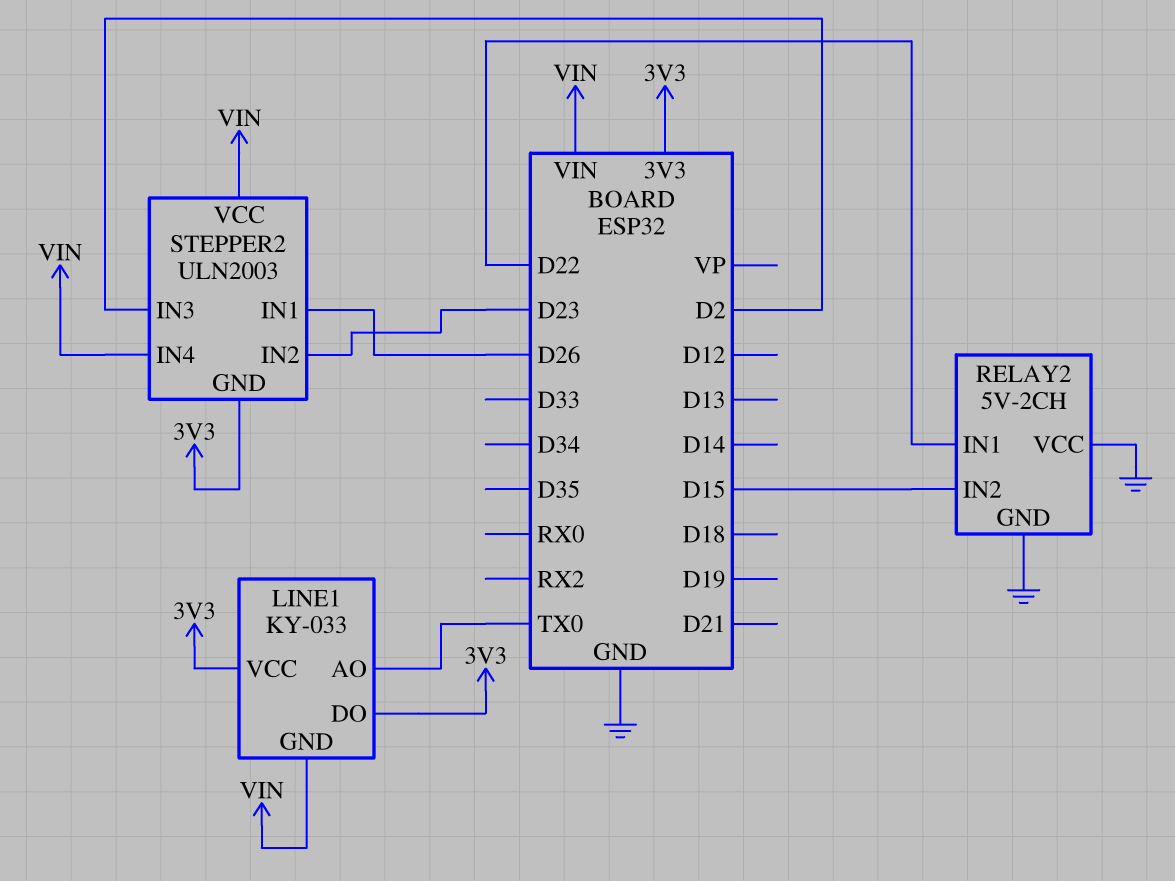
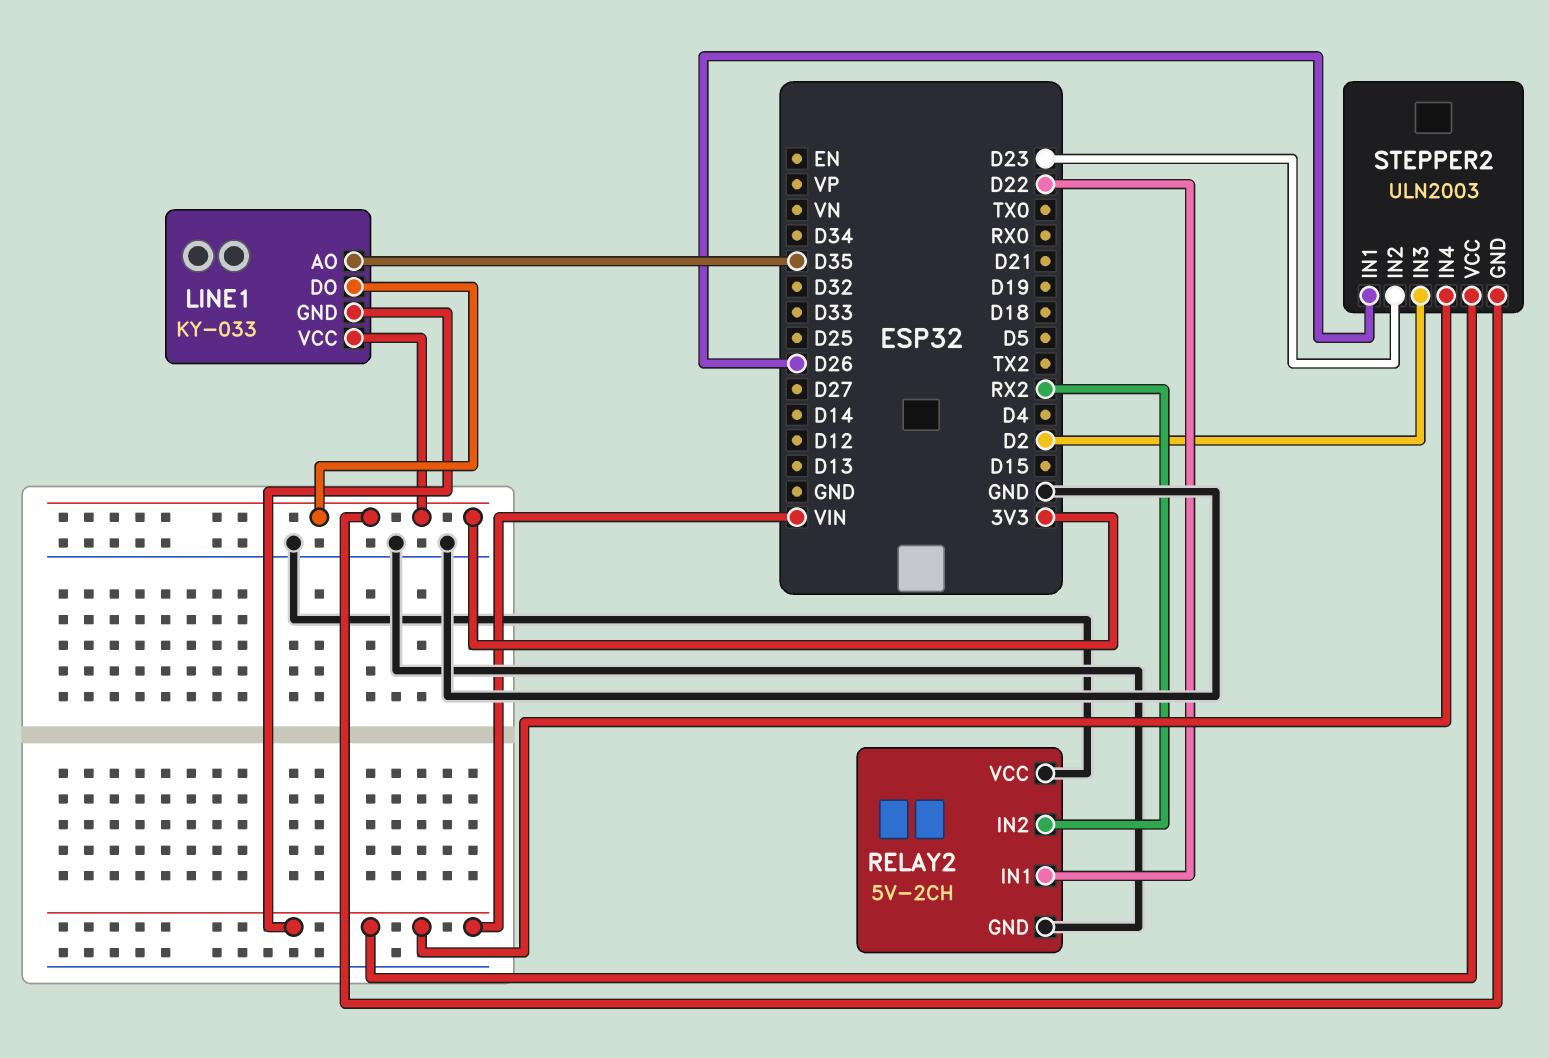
LINE1 pin AO: TX0 -> D35
RELAY2 pin IN2: D15 -> RX2

